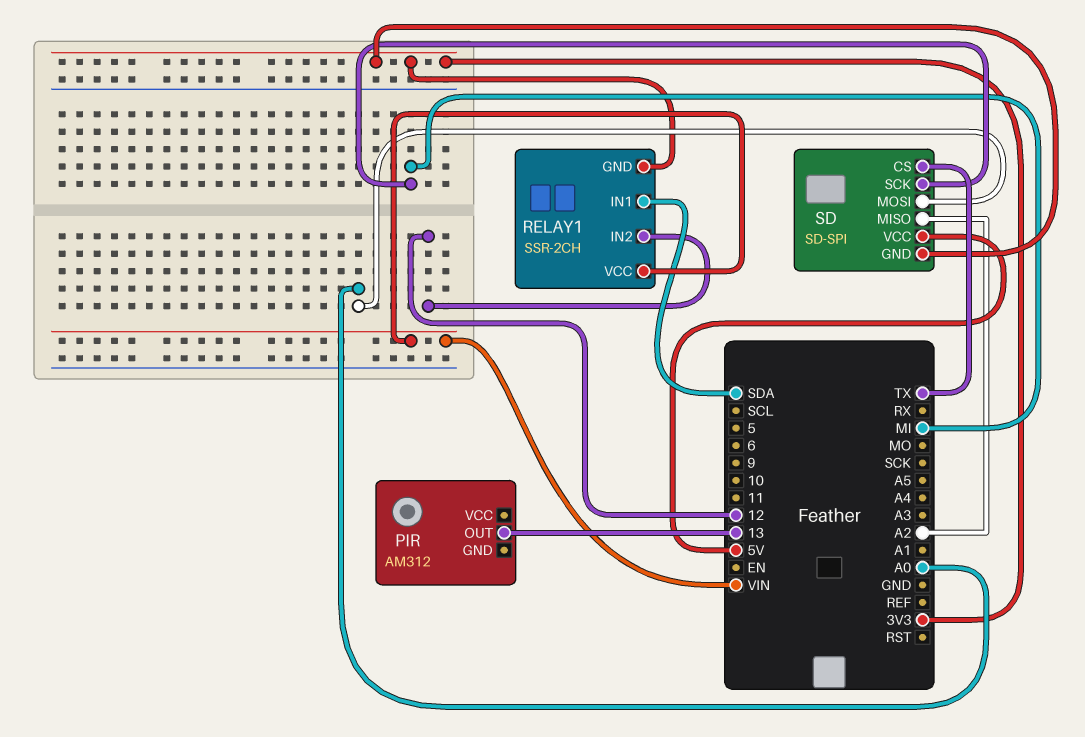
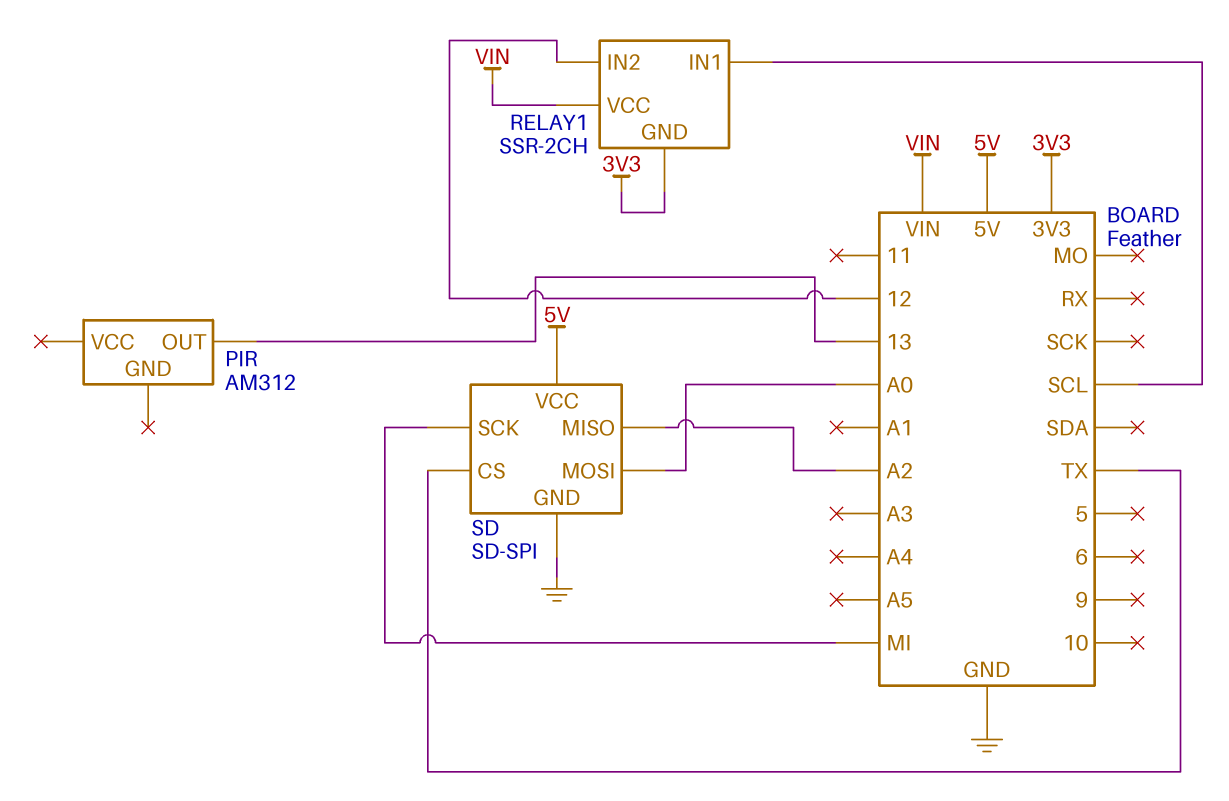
RELAY1 pin IN1: SDA -> SCL
SD pin GND: 3V3 -> GND

